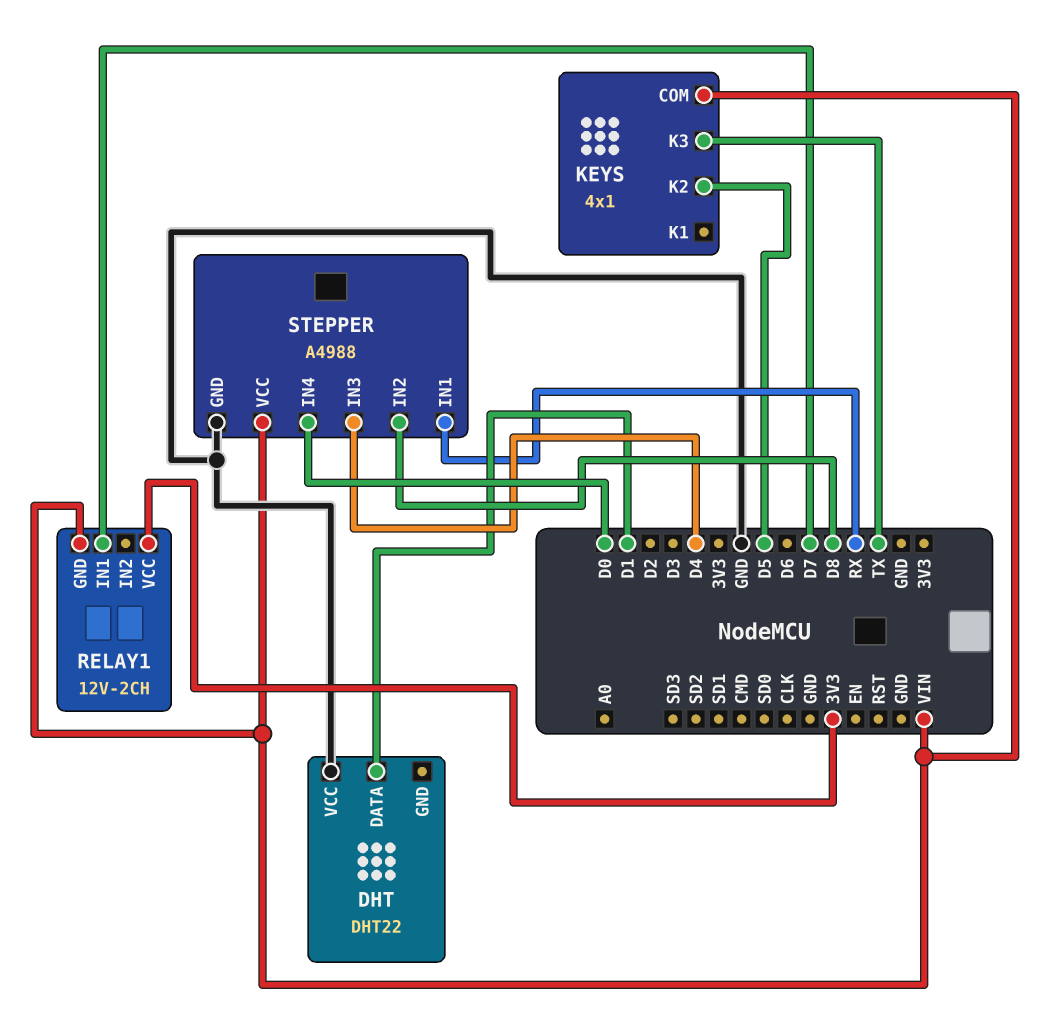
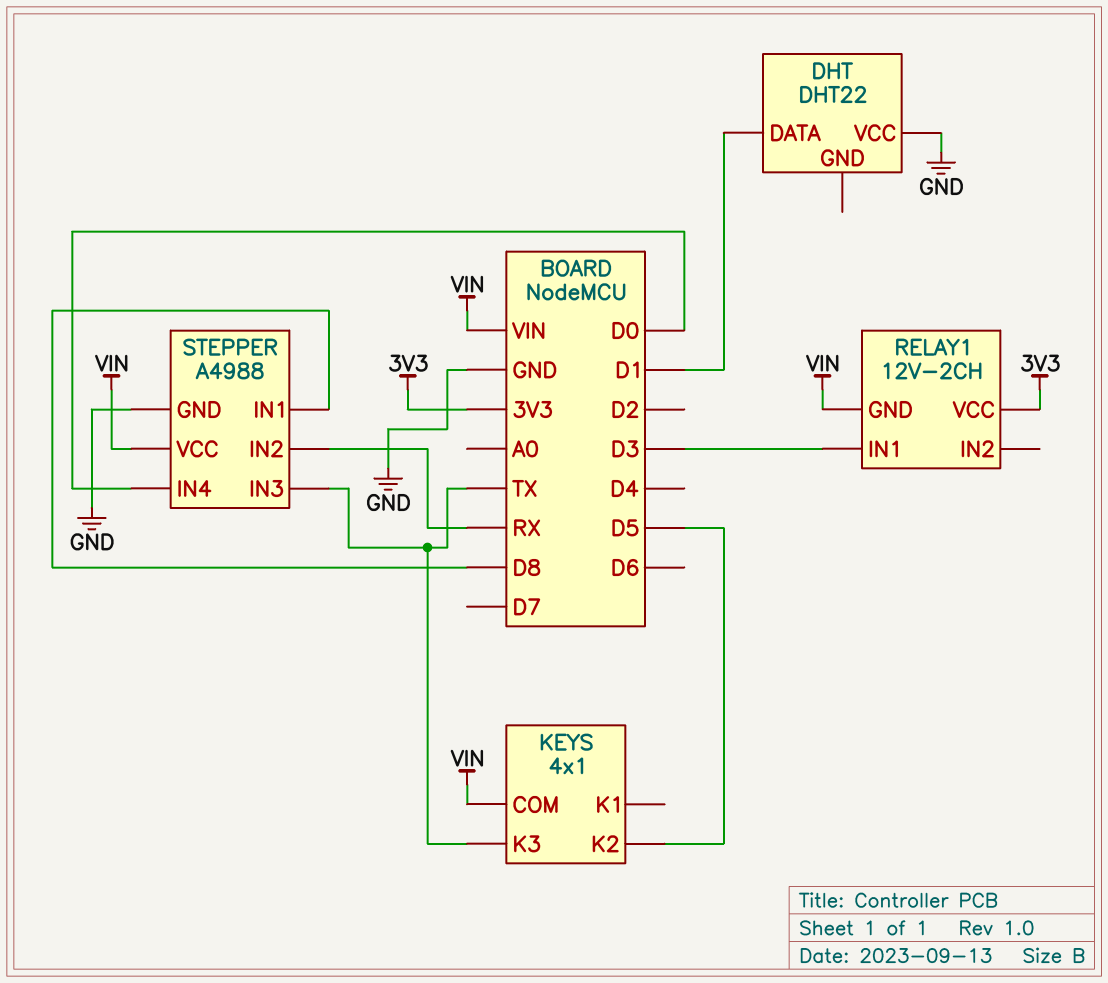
RELAY1 pin IN1: D7 -> D3
STEPPER pin IN1: RX -> D8
STEPPER pin IN2: D8 -> RX
STEPPER pin IN3: D4 -> TX

